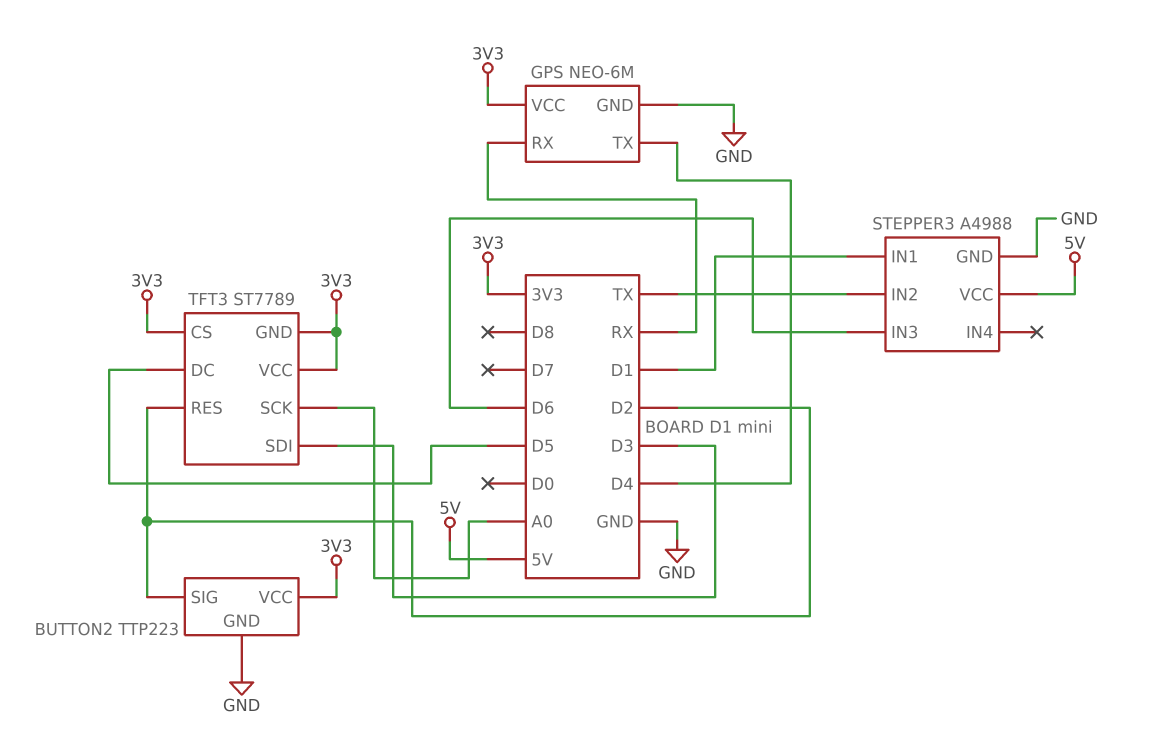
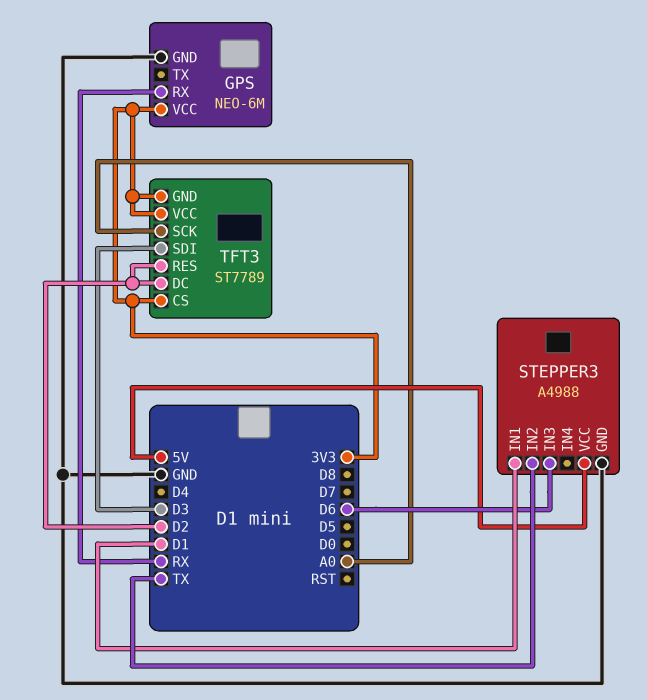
BUTTON2: TTP223 -> none
BUTTON2 pin GND: GND -> none
BUTTON2 pin SIG: D2 -> none
BUTTON2 pin VCC: 3V3 -> none
GPS pin TX: D4 -> none
TFT3 pin DC: D5 -> D2

